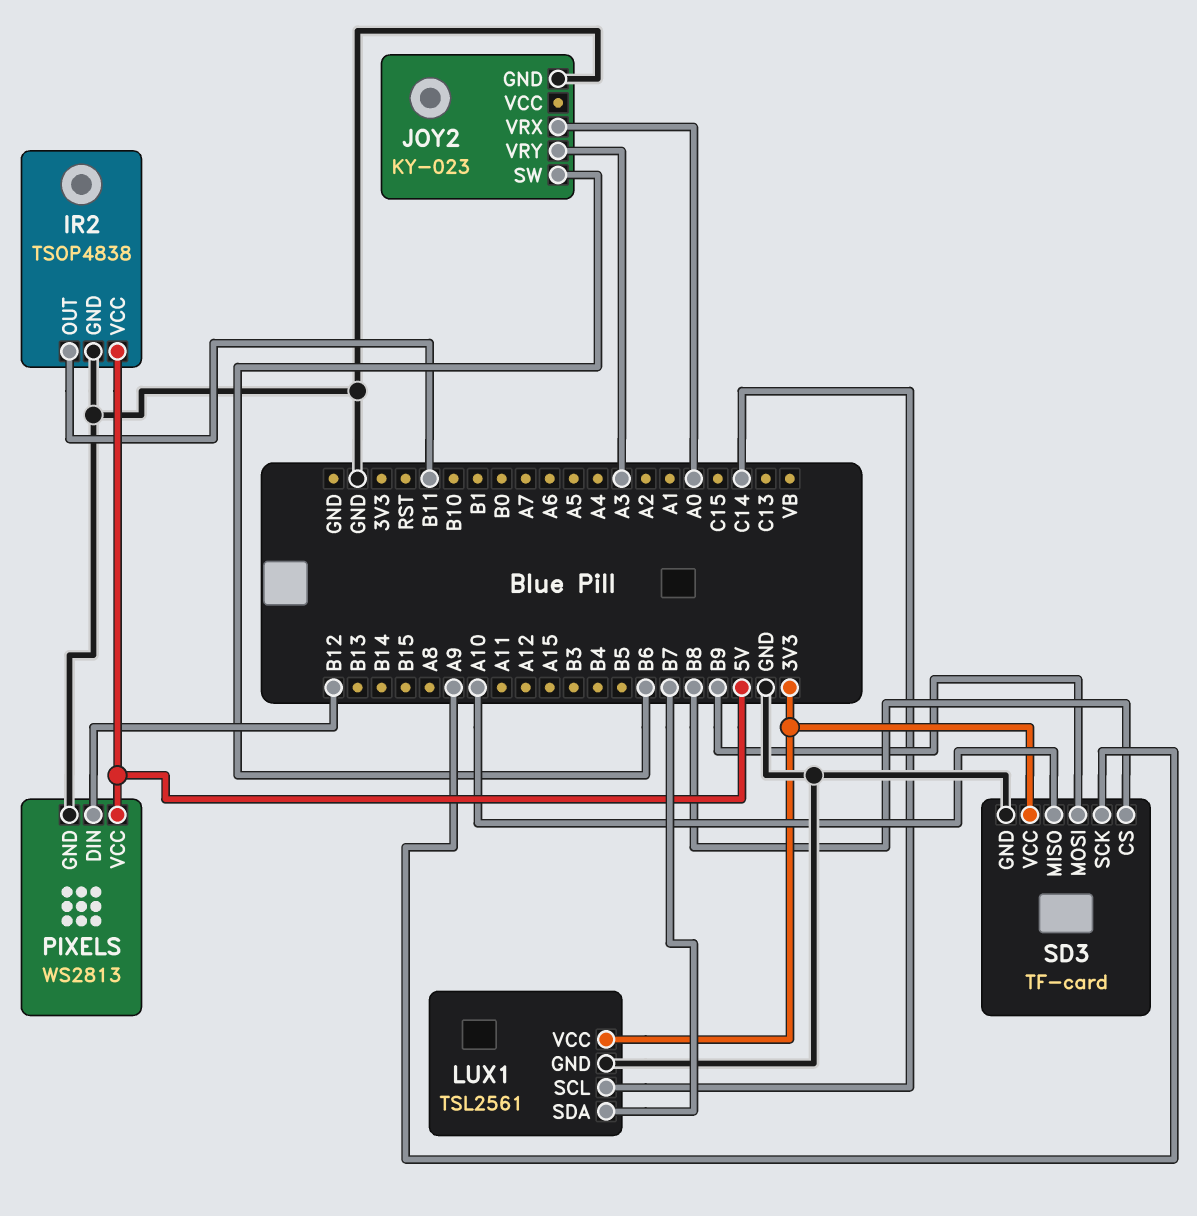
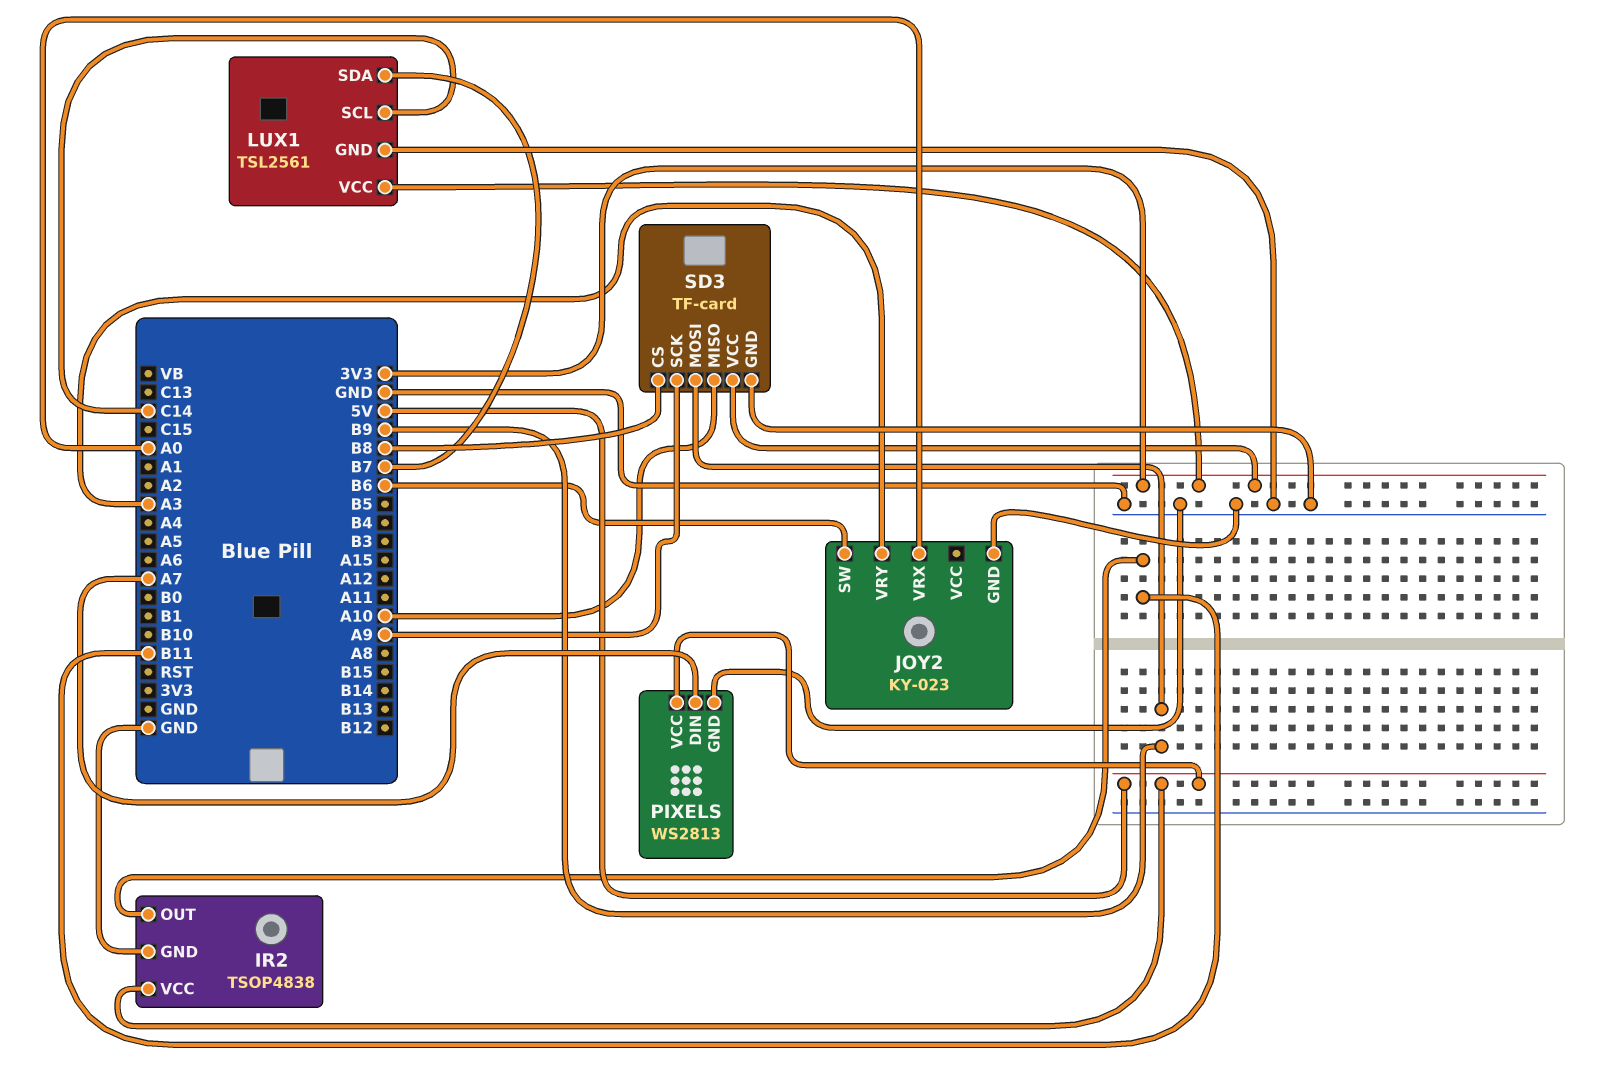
PIXELS pin DIN: B12 -> A7

